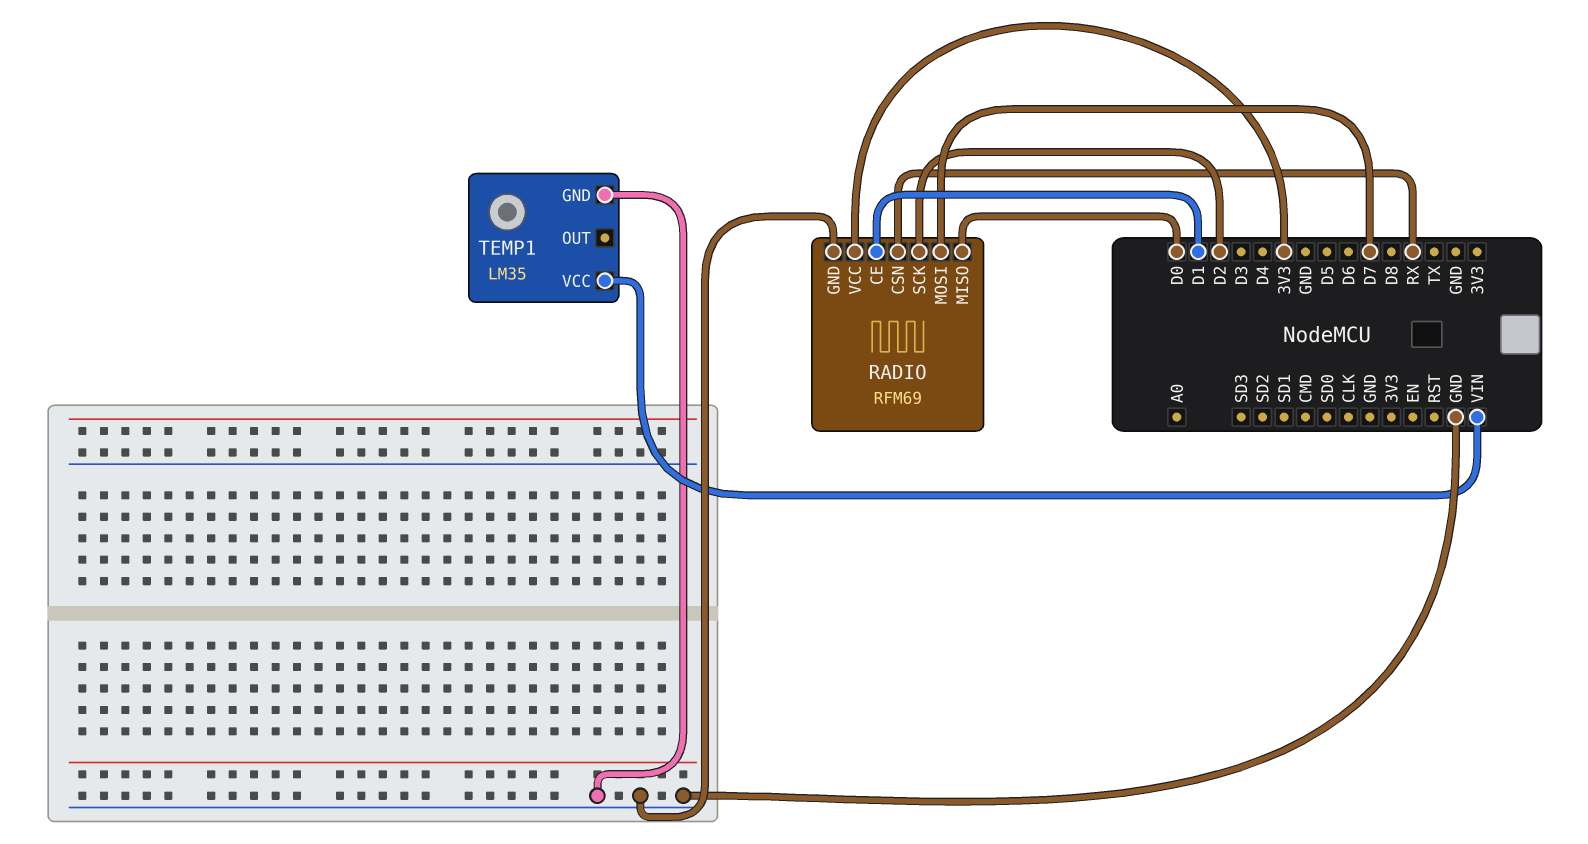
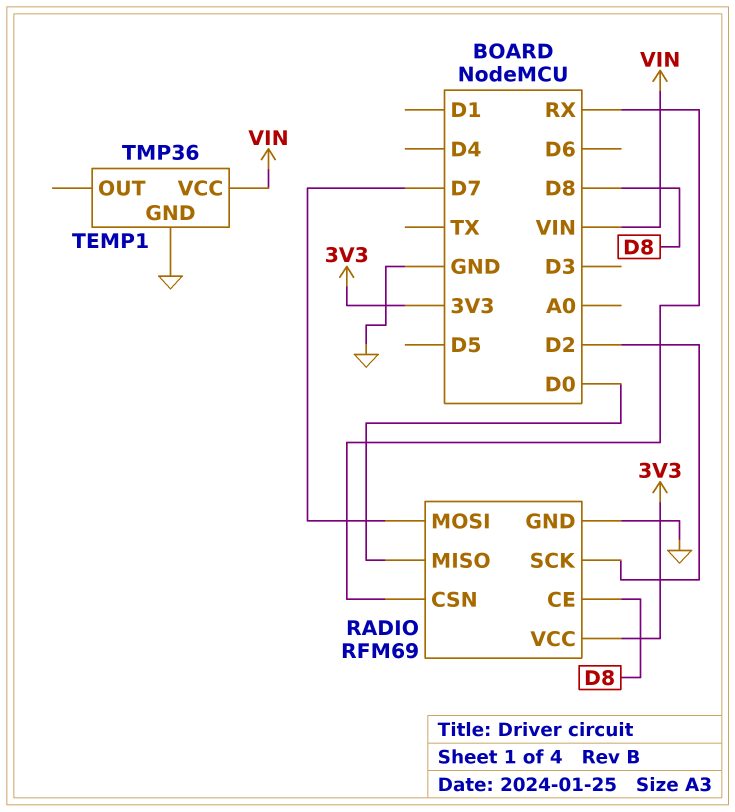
RADIO pin CE: D1 -> D8
TEMP1: LM35 -> TMP36

